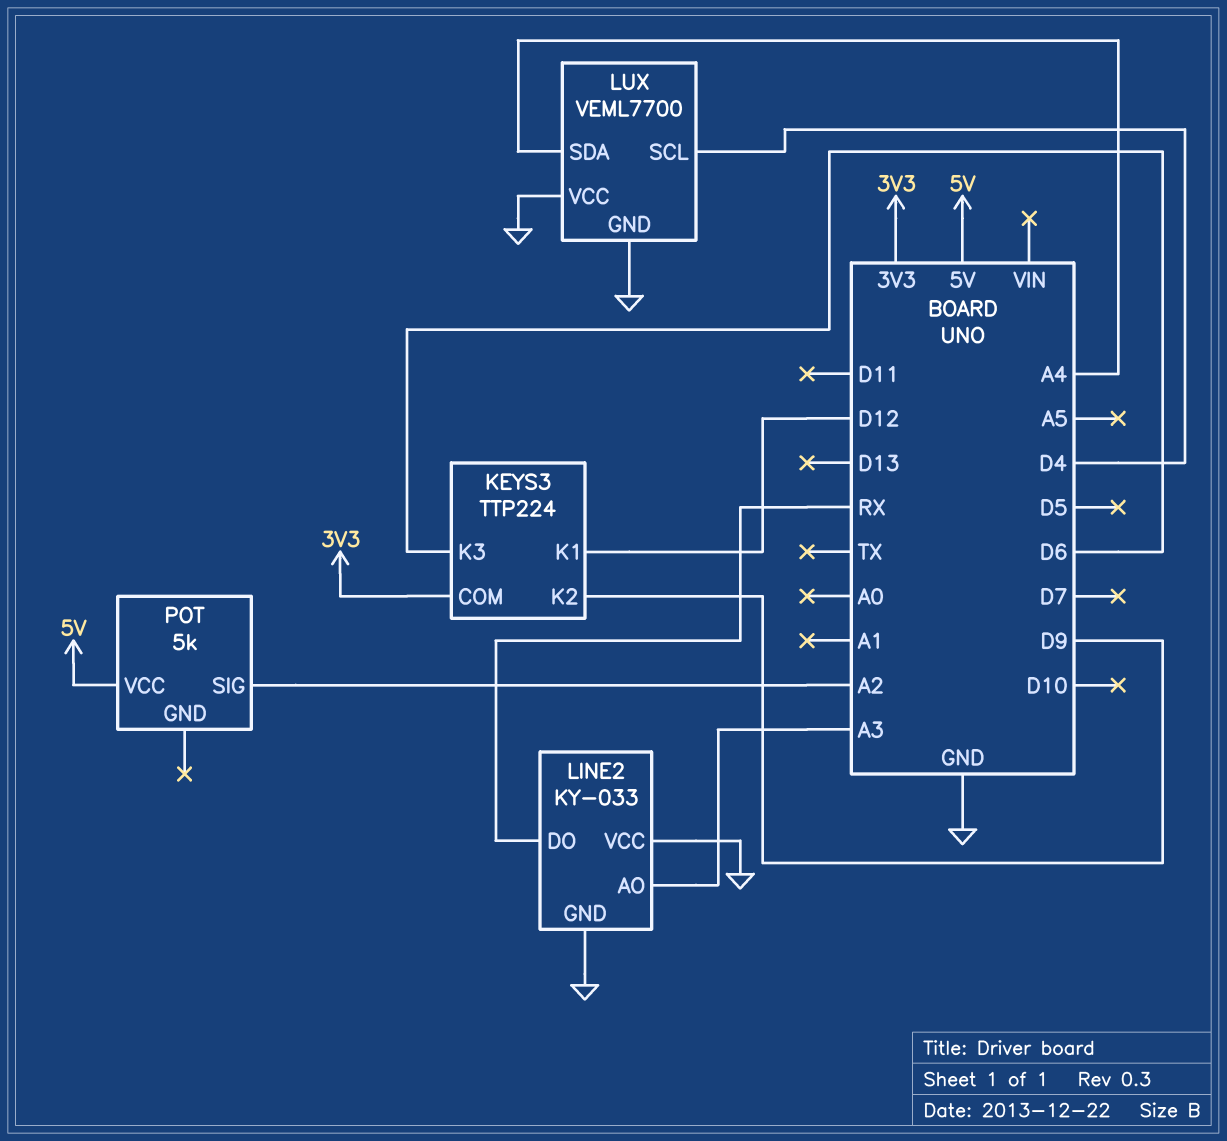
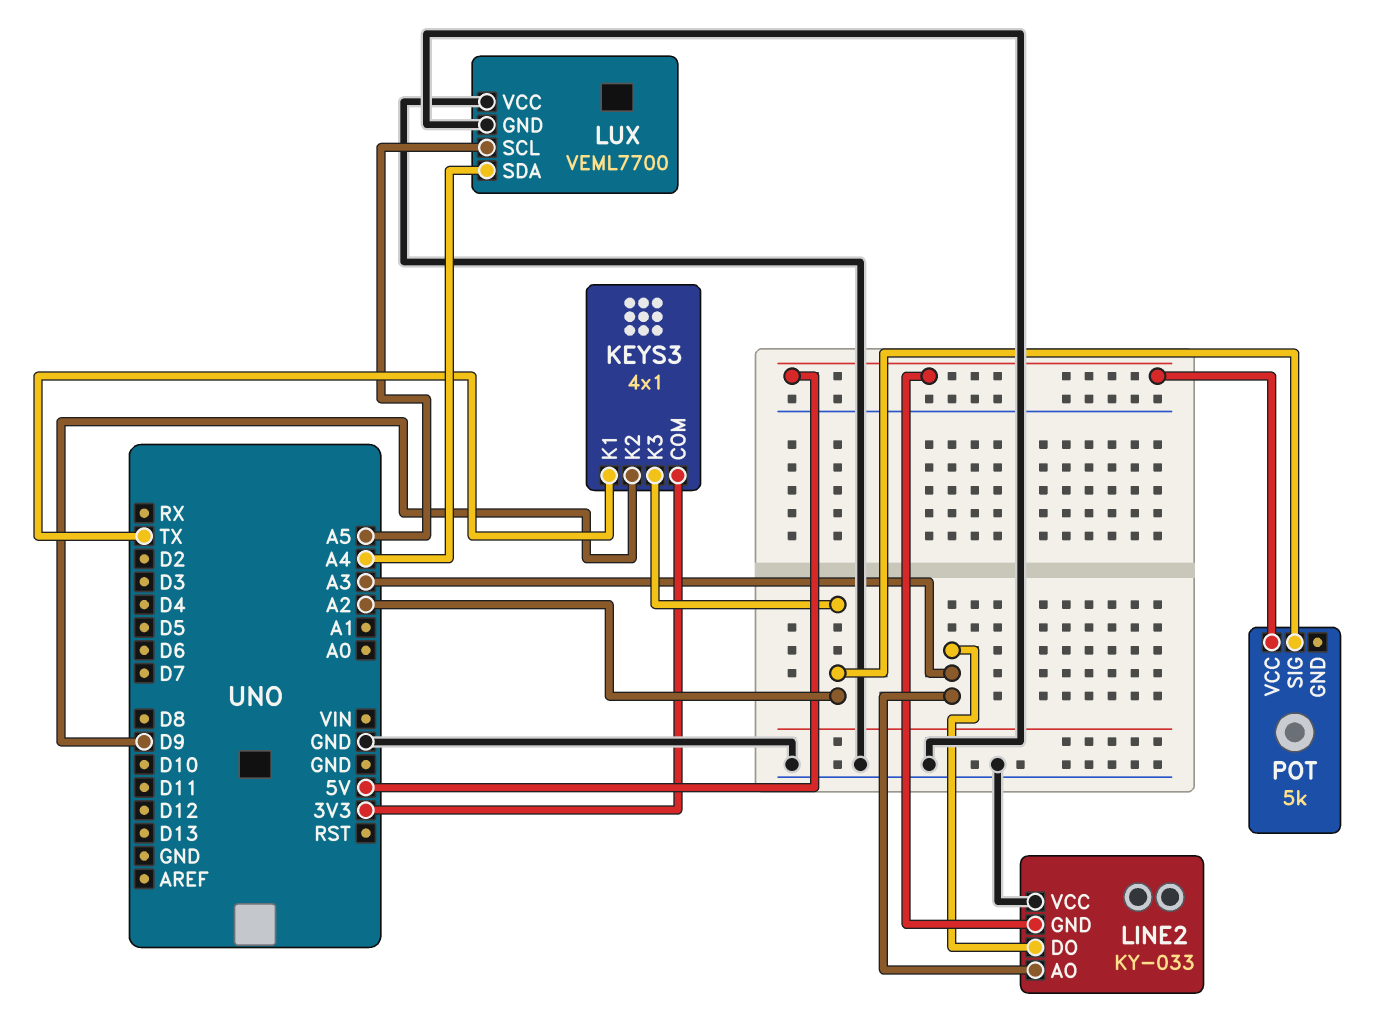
KEYS3: TTP224 -> 4x1
KEYS3 pin K1: D12 -> TX
KEYS3 pin K3: D6 -> A2
LINE2 pin DO: RX -> A3
LINE2 pin GND: GND -> 5V
LUX pin SCL: D4 -> A5

